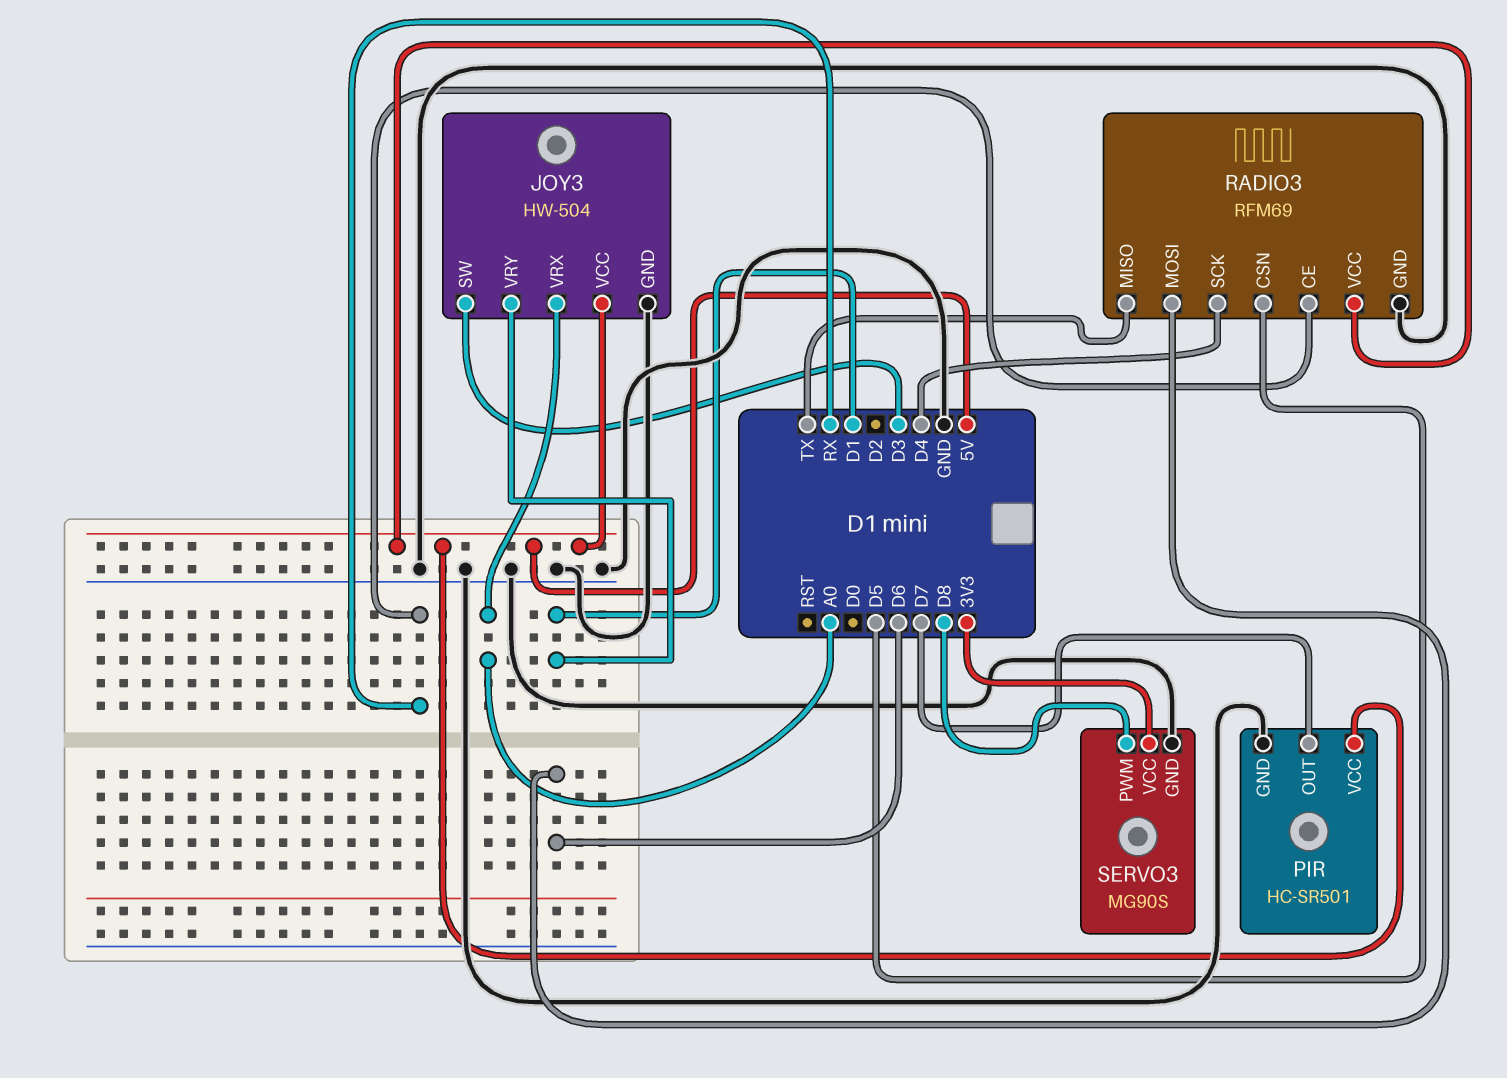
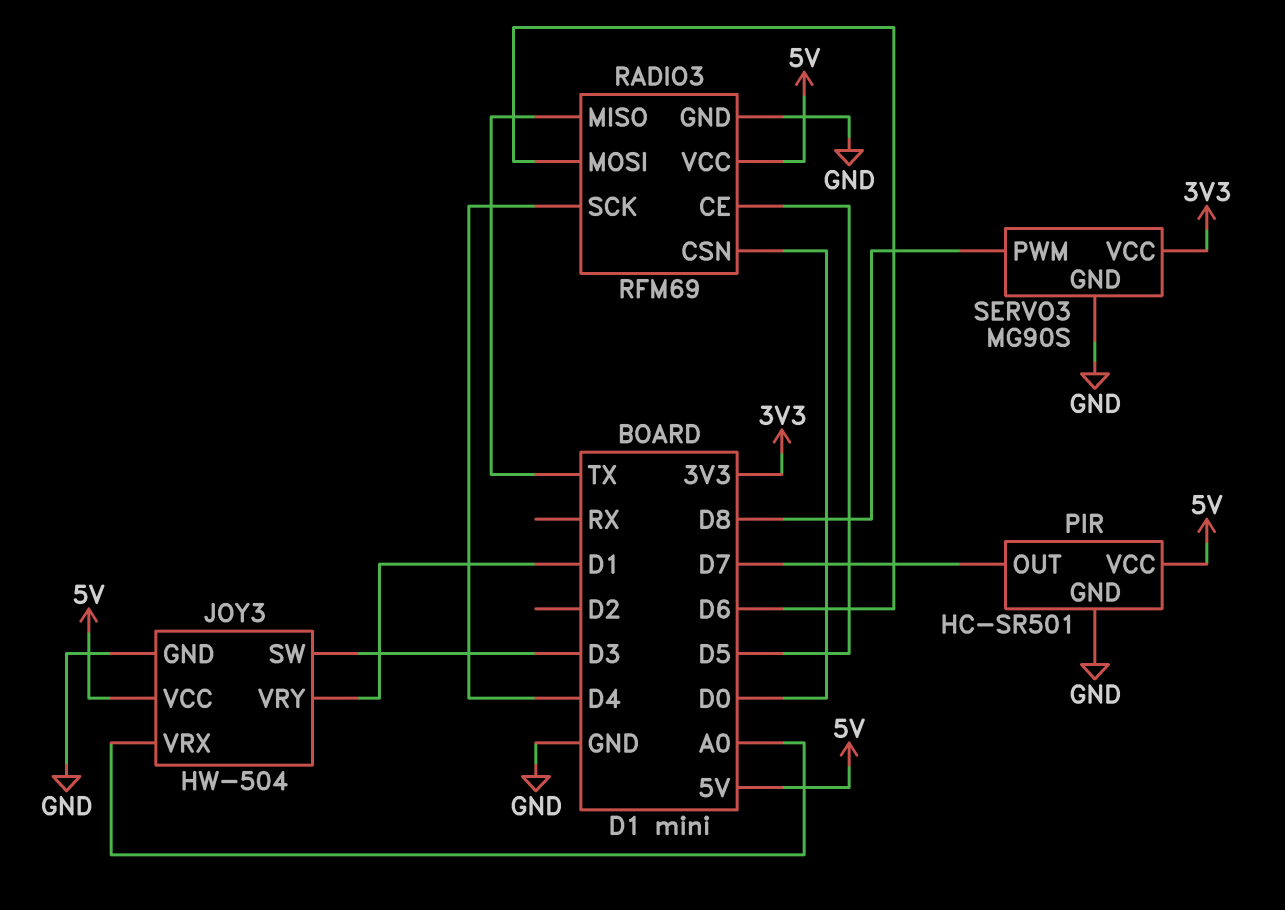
RADIO3 pin CE: RX -> D5
RADIO3 pin CSN: D5 -> D0

